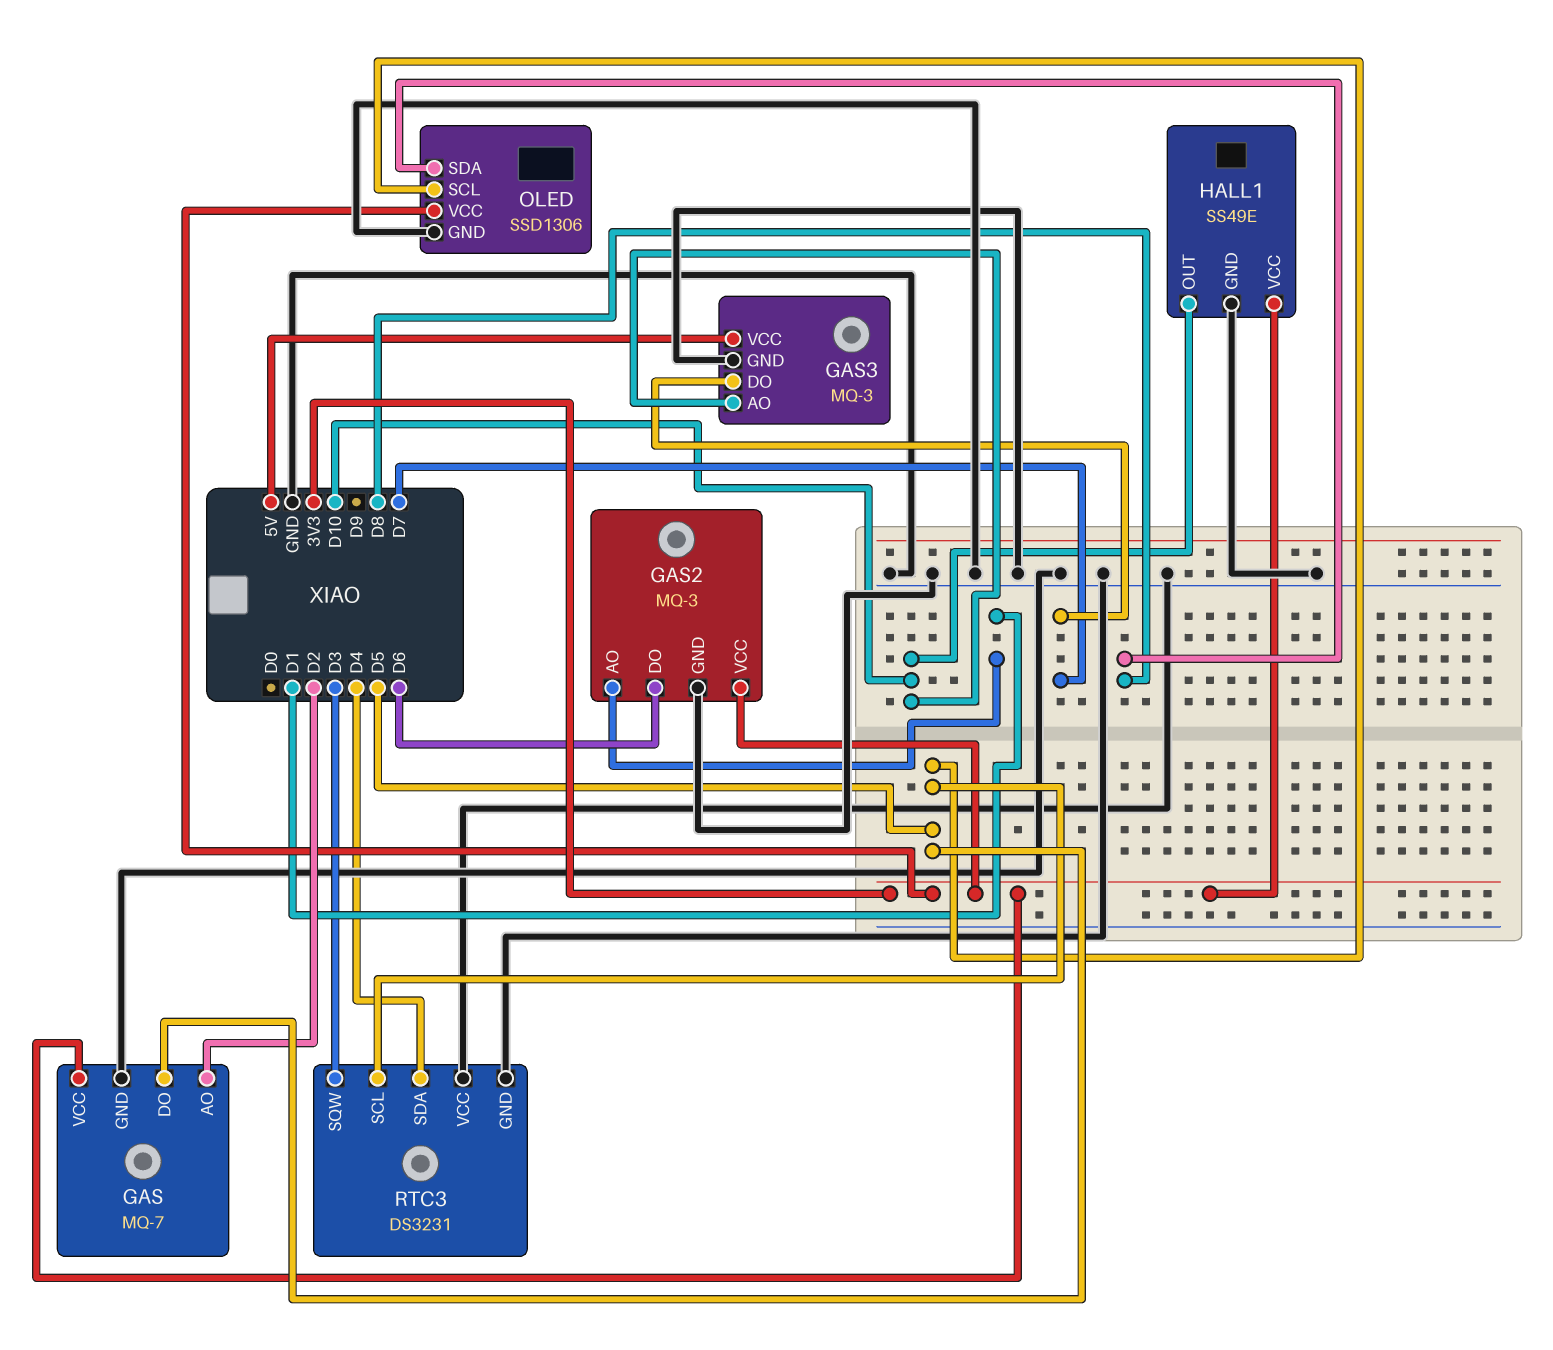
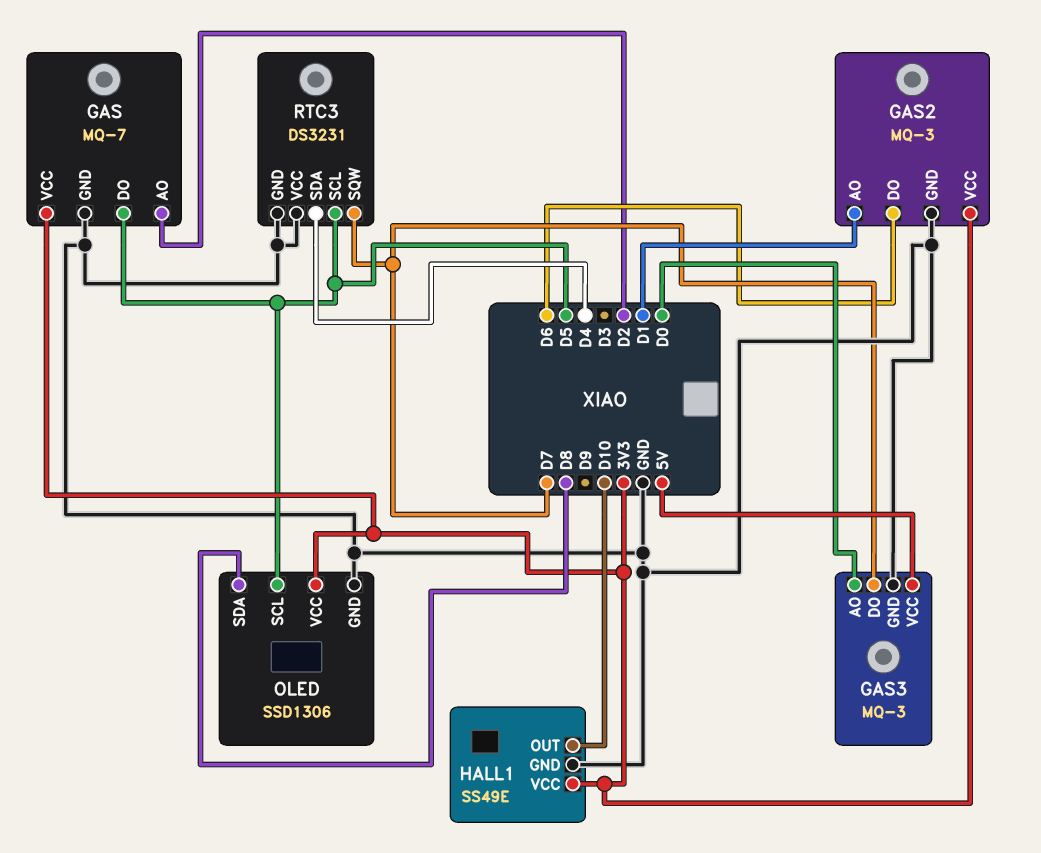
GAS3 pin AO: D10 -> D0
RTC3 pin SQW: D3 -> D7

